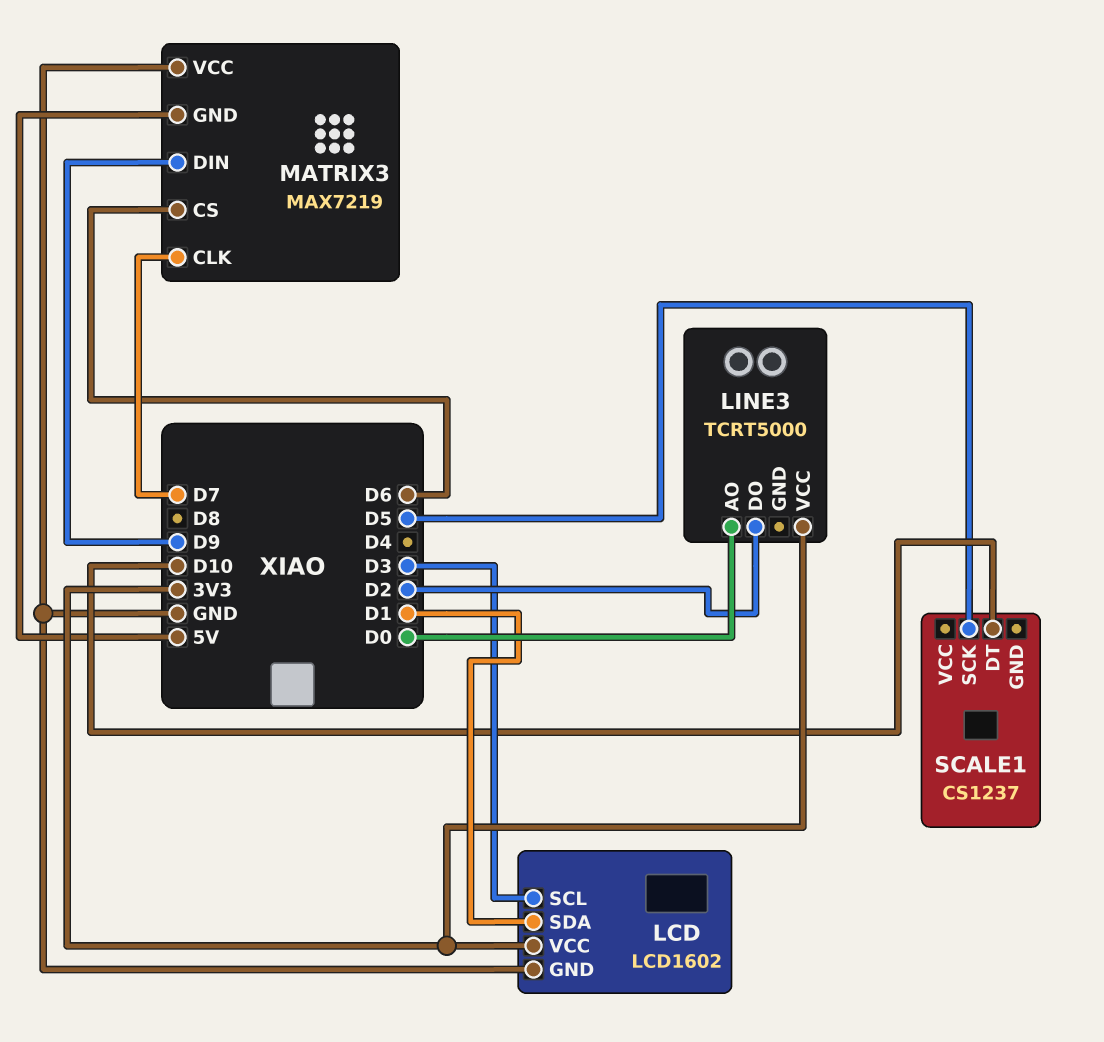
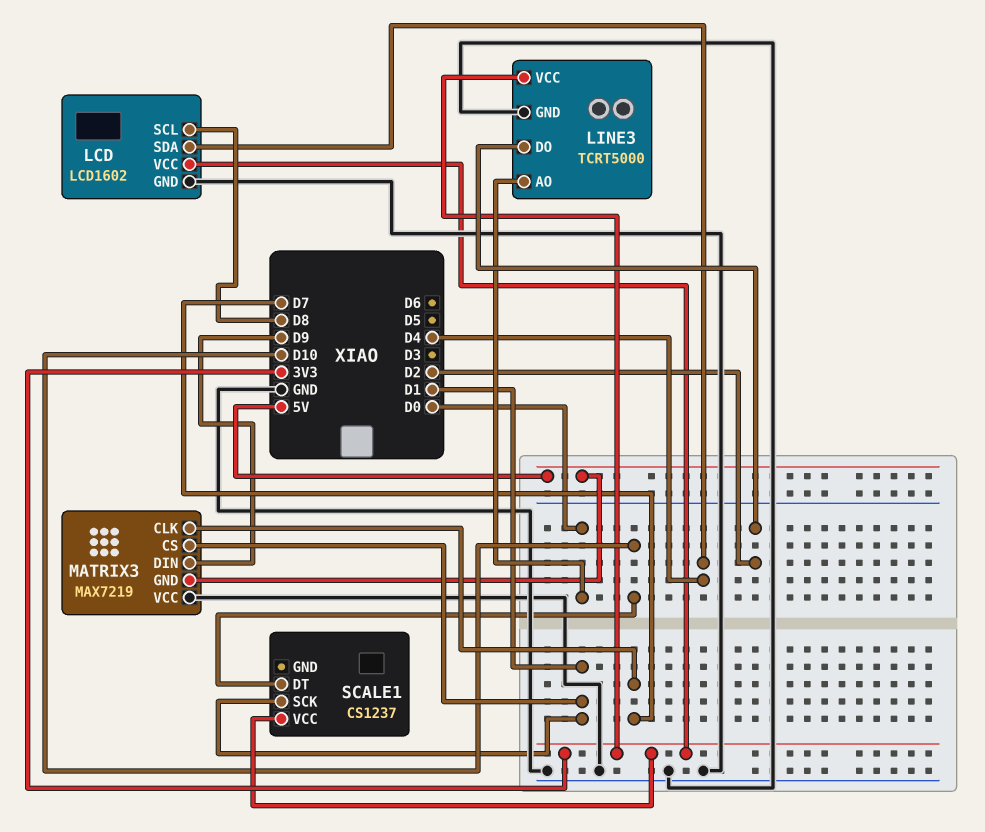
LCD pin SCL: D3 -> D8
LCD pin SDA: D1 -> D4
LINE3 pin GND: none -> GND
MATRIX3 pin CS: D6 -> D1
SCALE1 pin SCK: D5 -> D1
SCALE1 pin VCC: none -> 3V3

